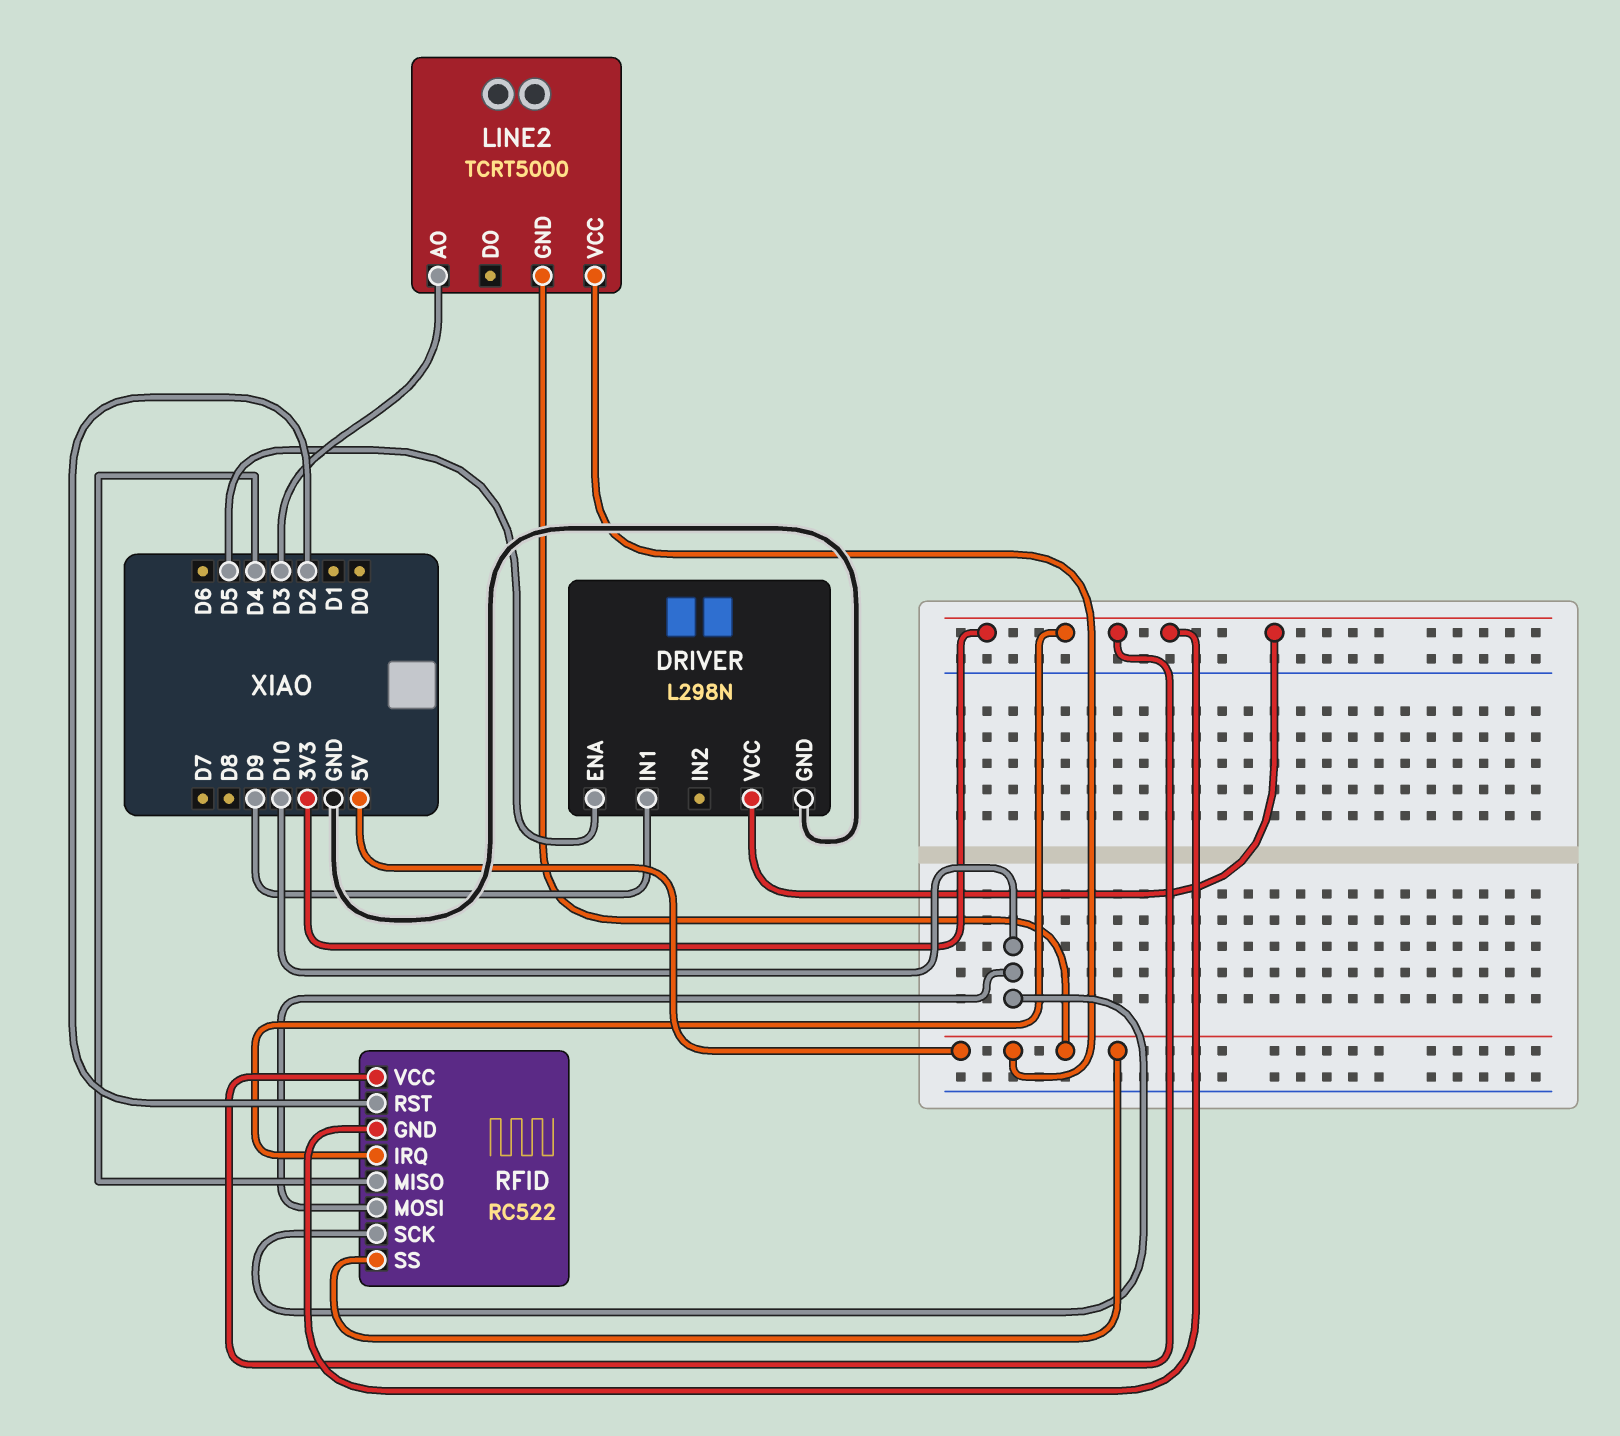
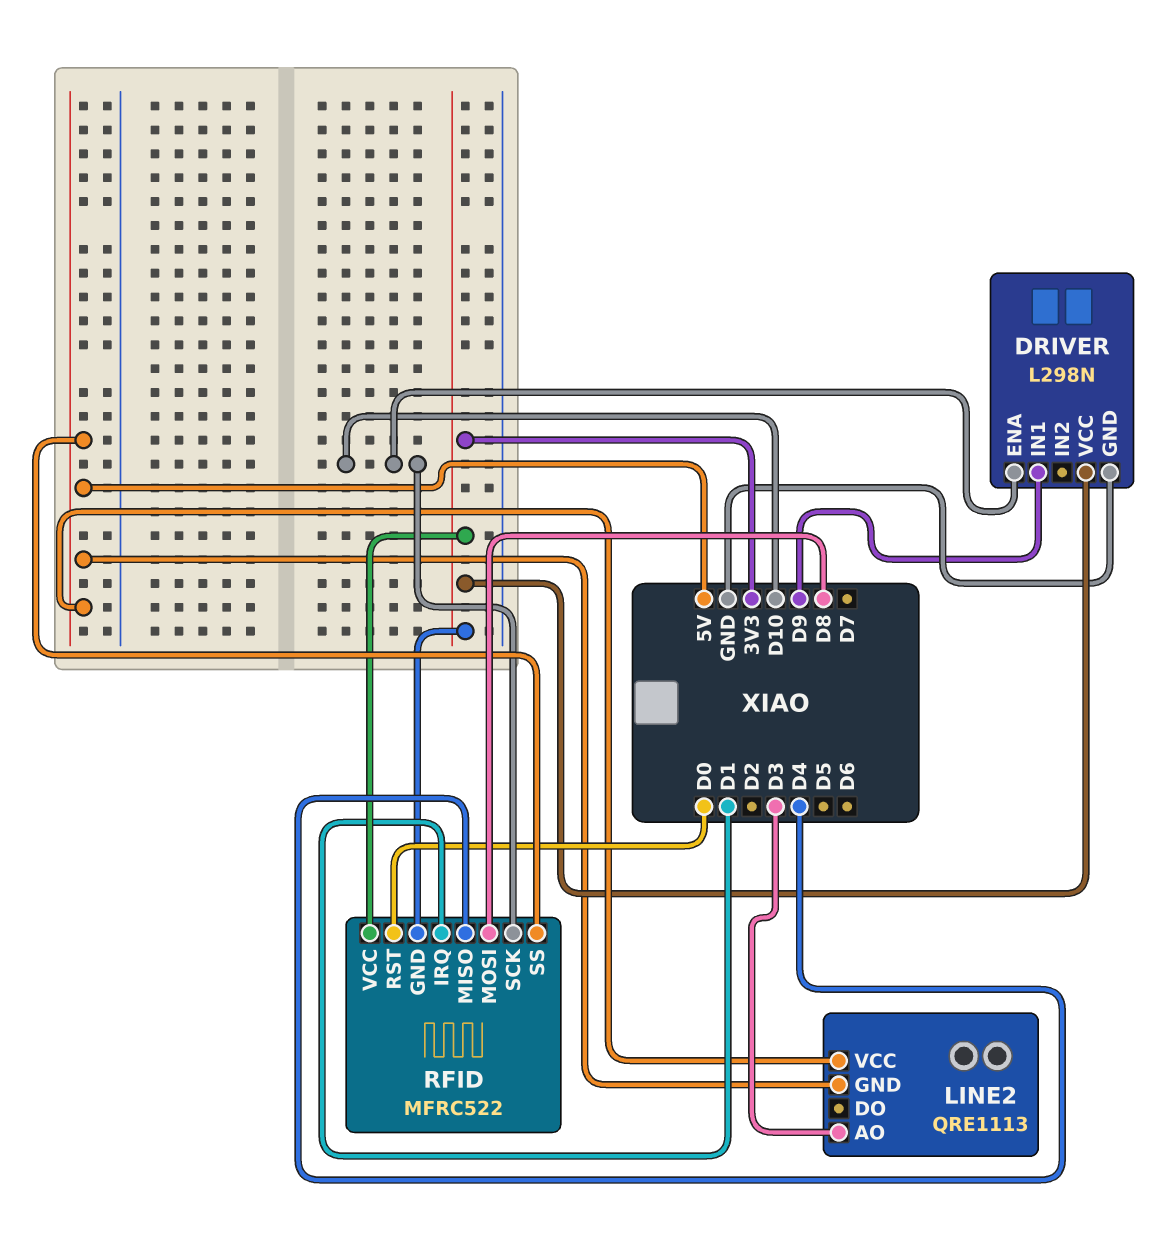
DRIVER pin ENA: D5 -> D10
LINE2: TCRT5000 -> QRE1113
RFID: RC522 -> MFRC522
RFID pin IRQ: 3V3 -> D1
RFID pin MOSI: D10 -> D8
RFID pin RST: D2 -> D0

